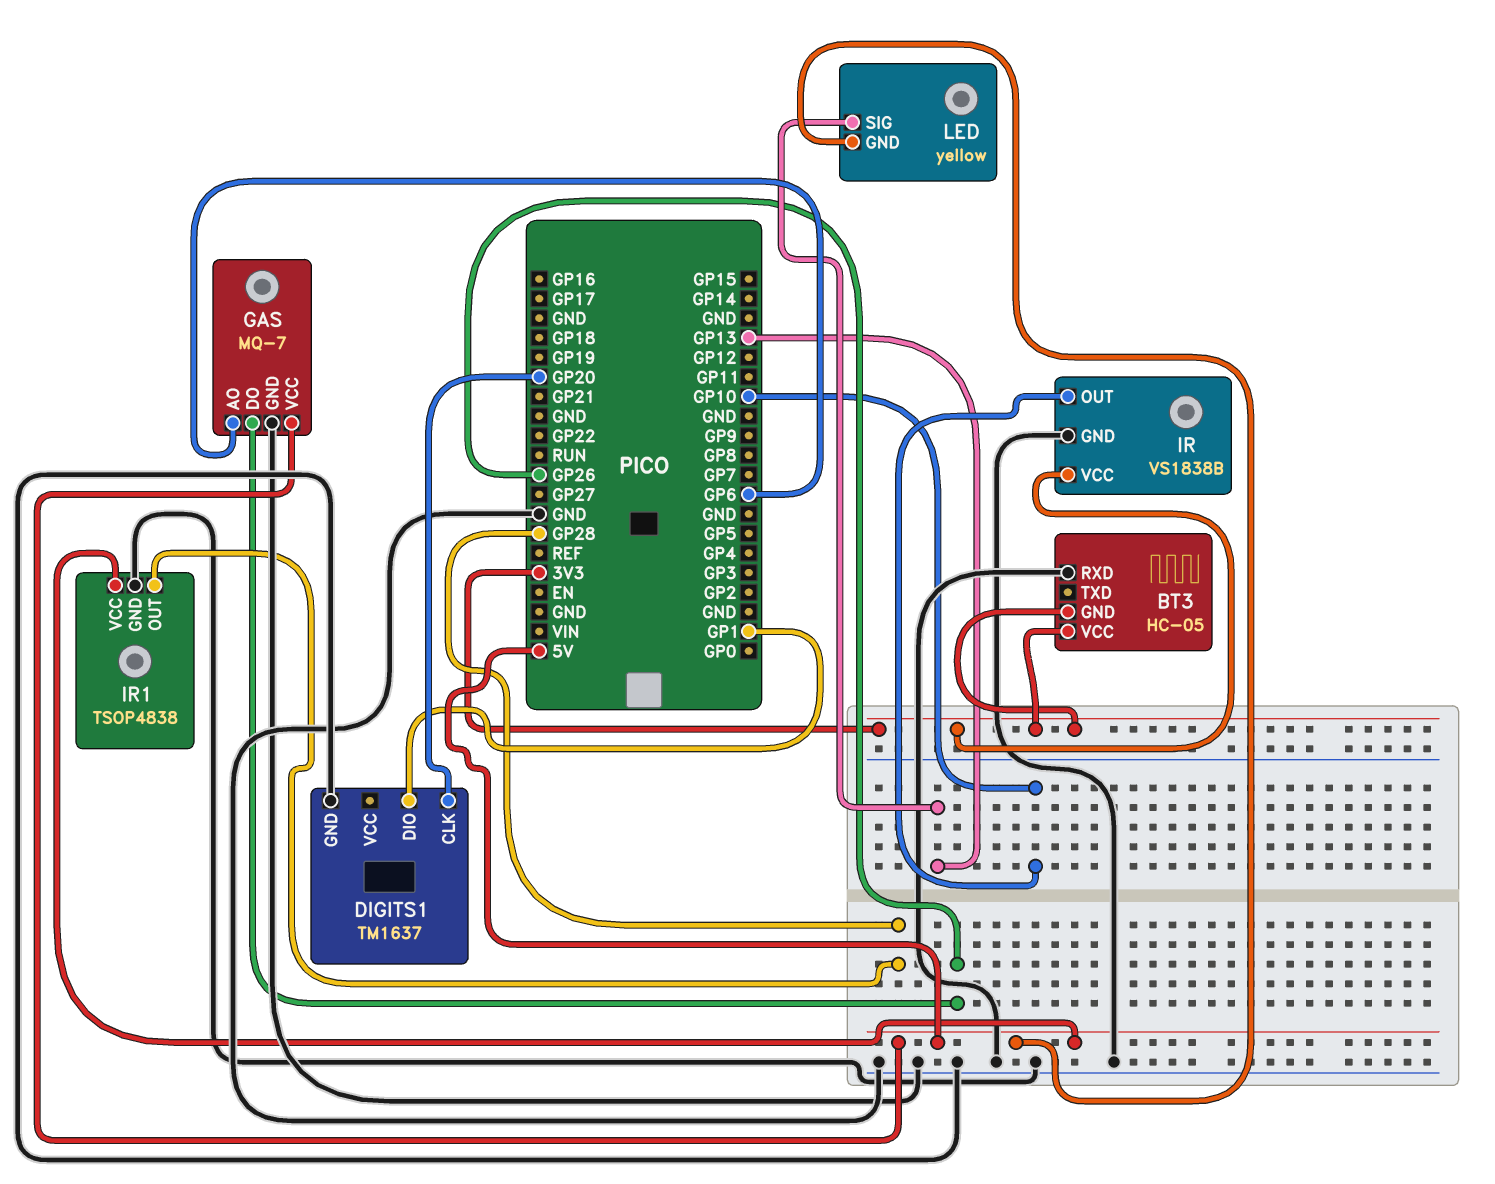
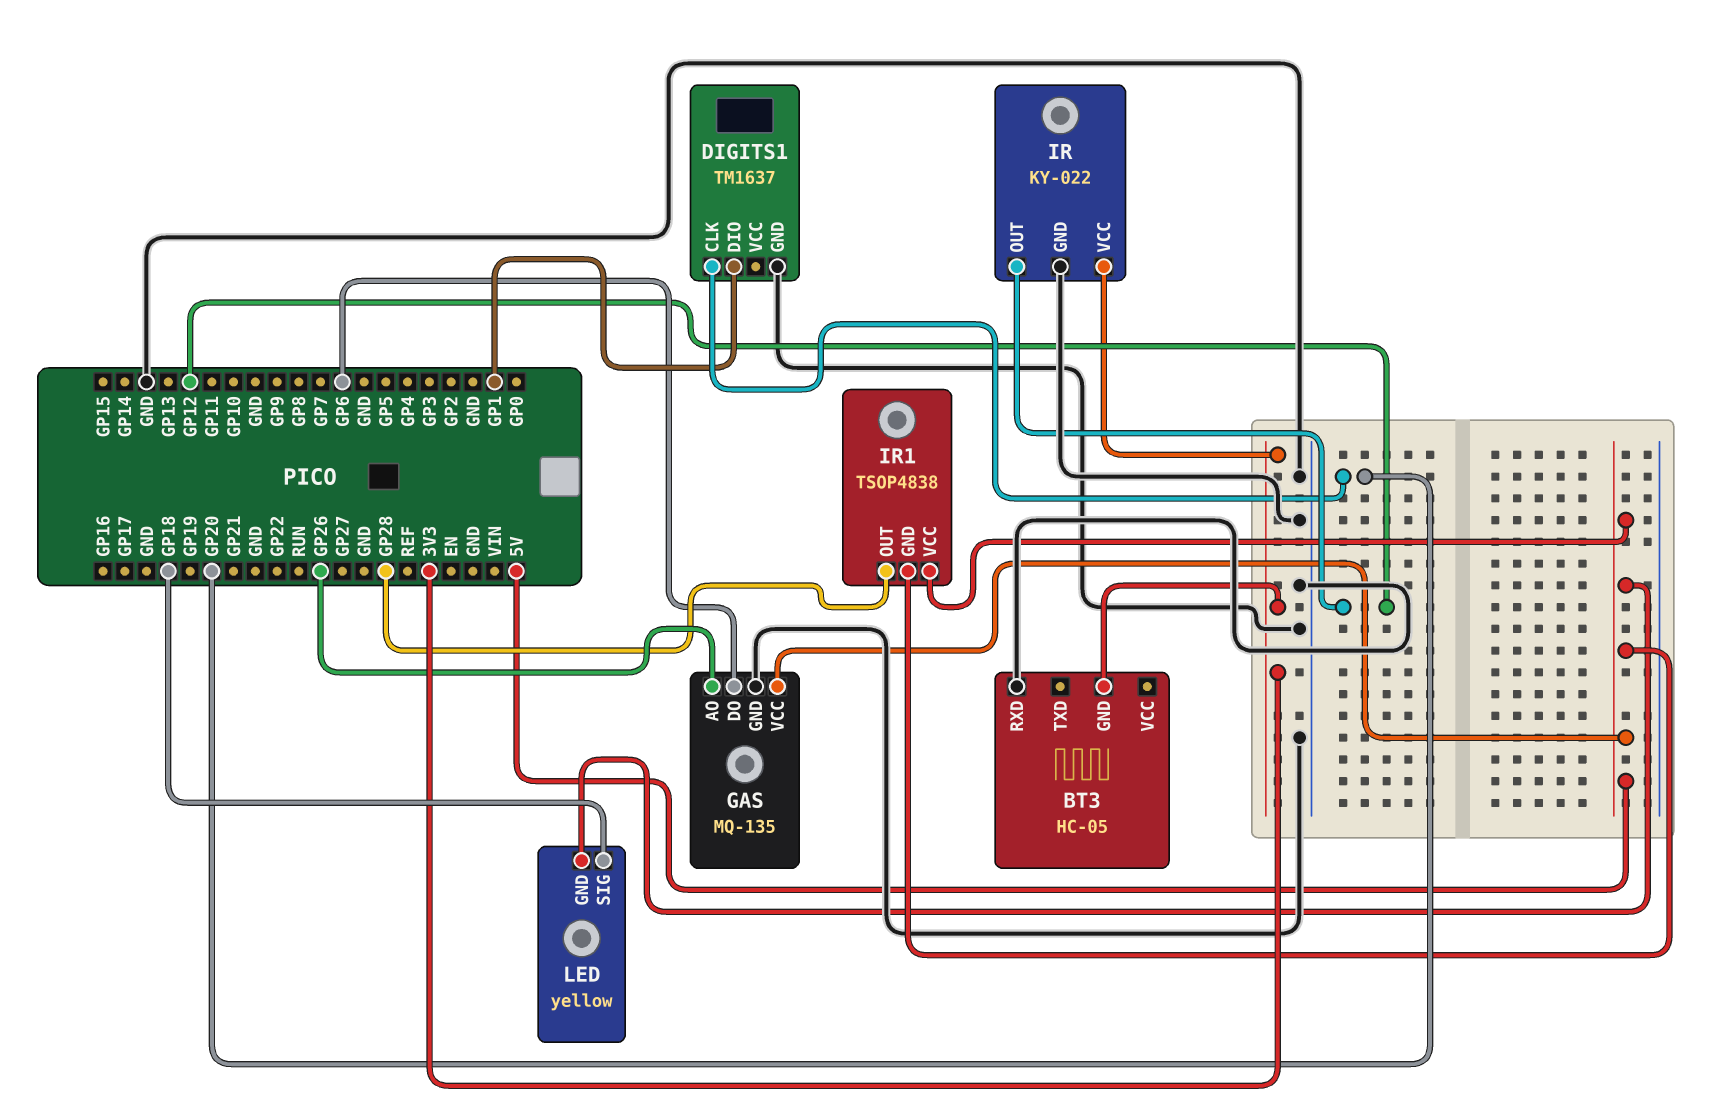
BT3 pin VCC: 3V3 -> none
GAS: MQ-7 -> MQ-135
GAS pin AO: GP6 -> GP26
GAS pin DO: GP26 -> GP6
IR: VS1838B -> KY-022
IR pin OUT: GP10 -> GP12
IR1 pin GND: GND -> 5V
LED pin SIG: GP13 -> GP18

